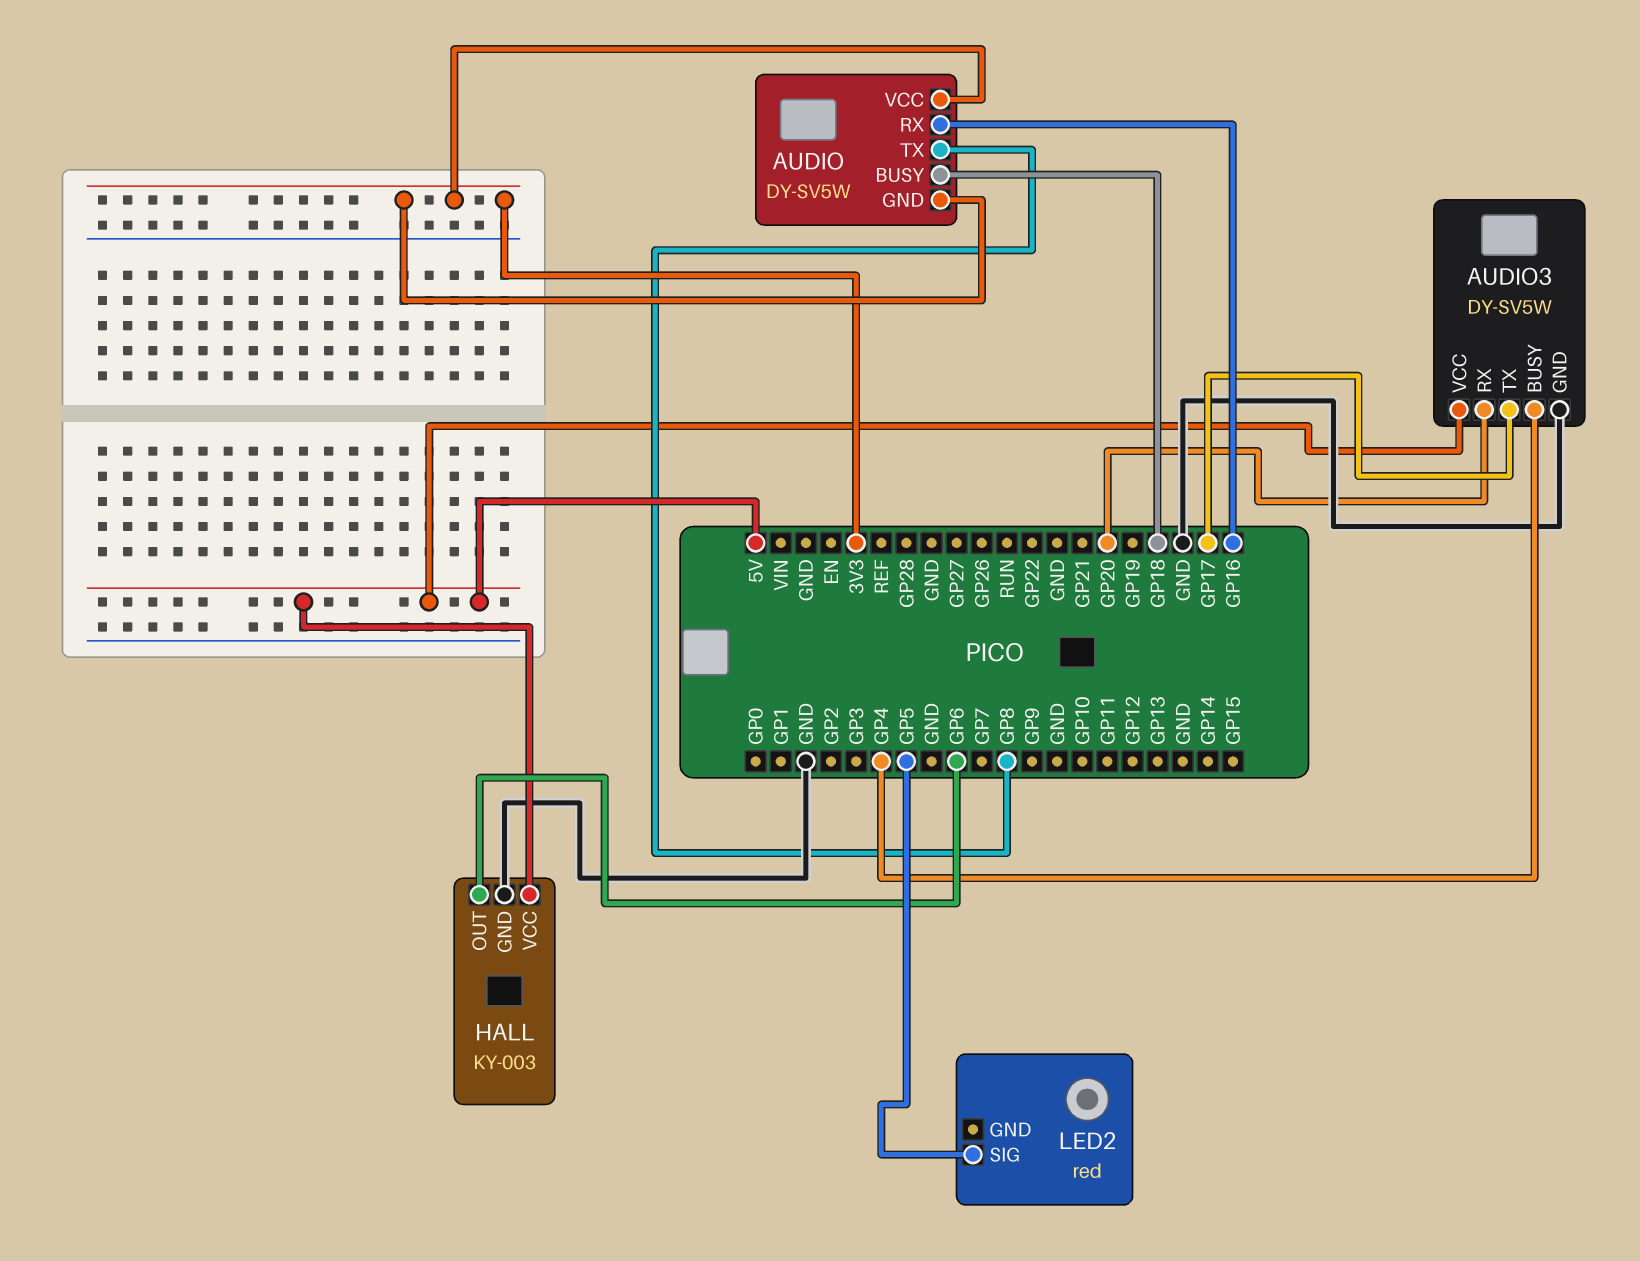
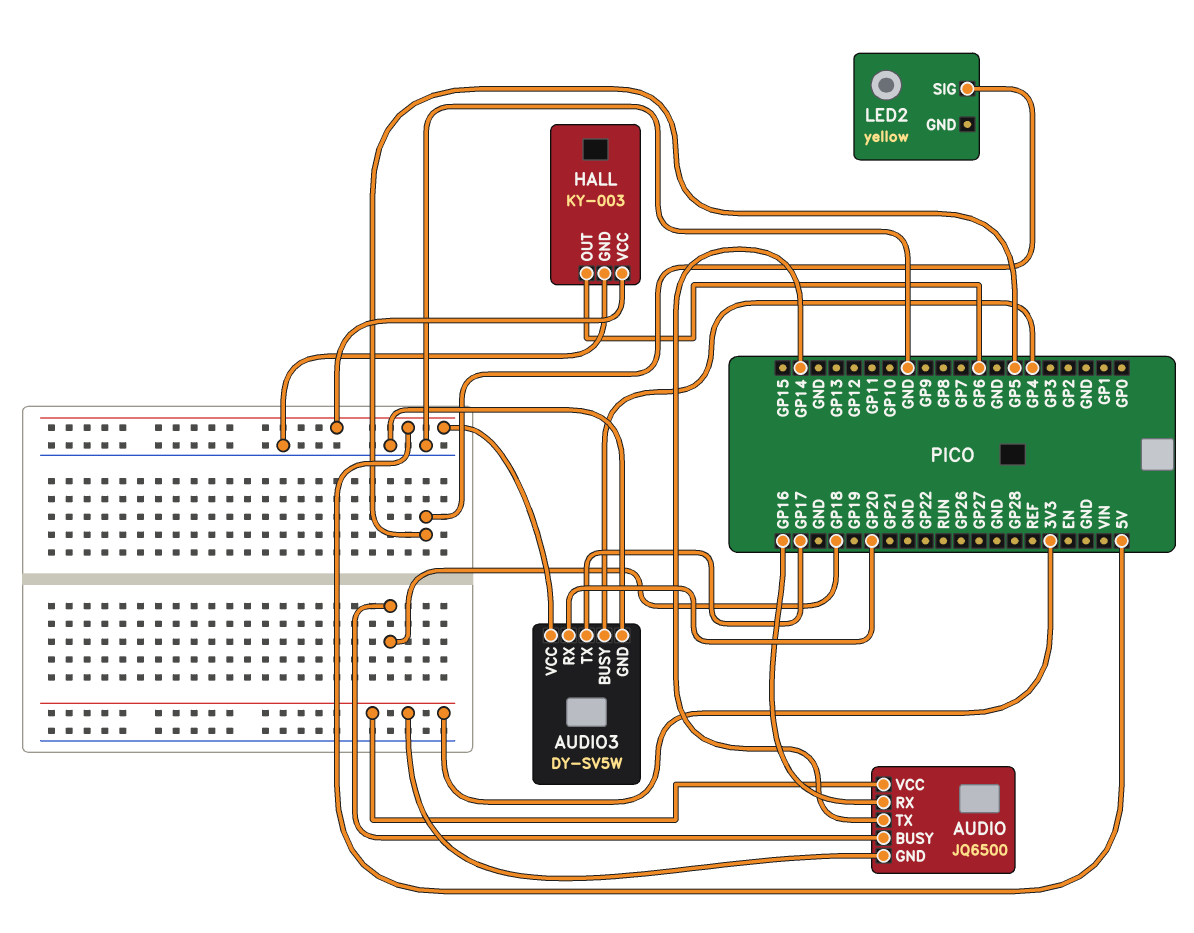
AUDIO: DY-SV5W -> JQ6500
AUDIO pin TX: GP8 -> GP14
LED2: red -> yellow

